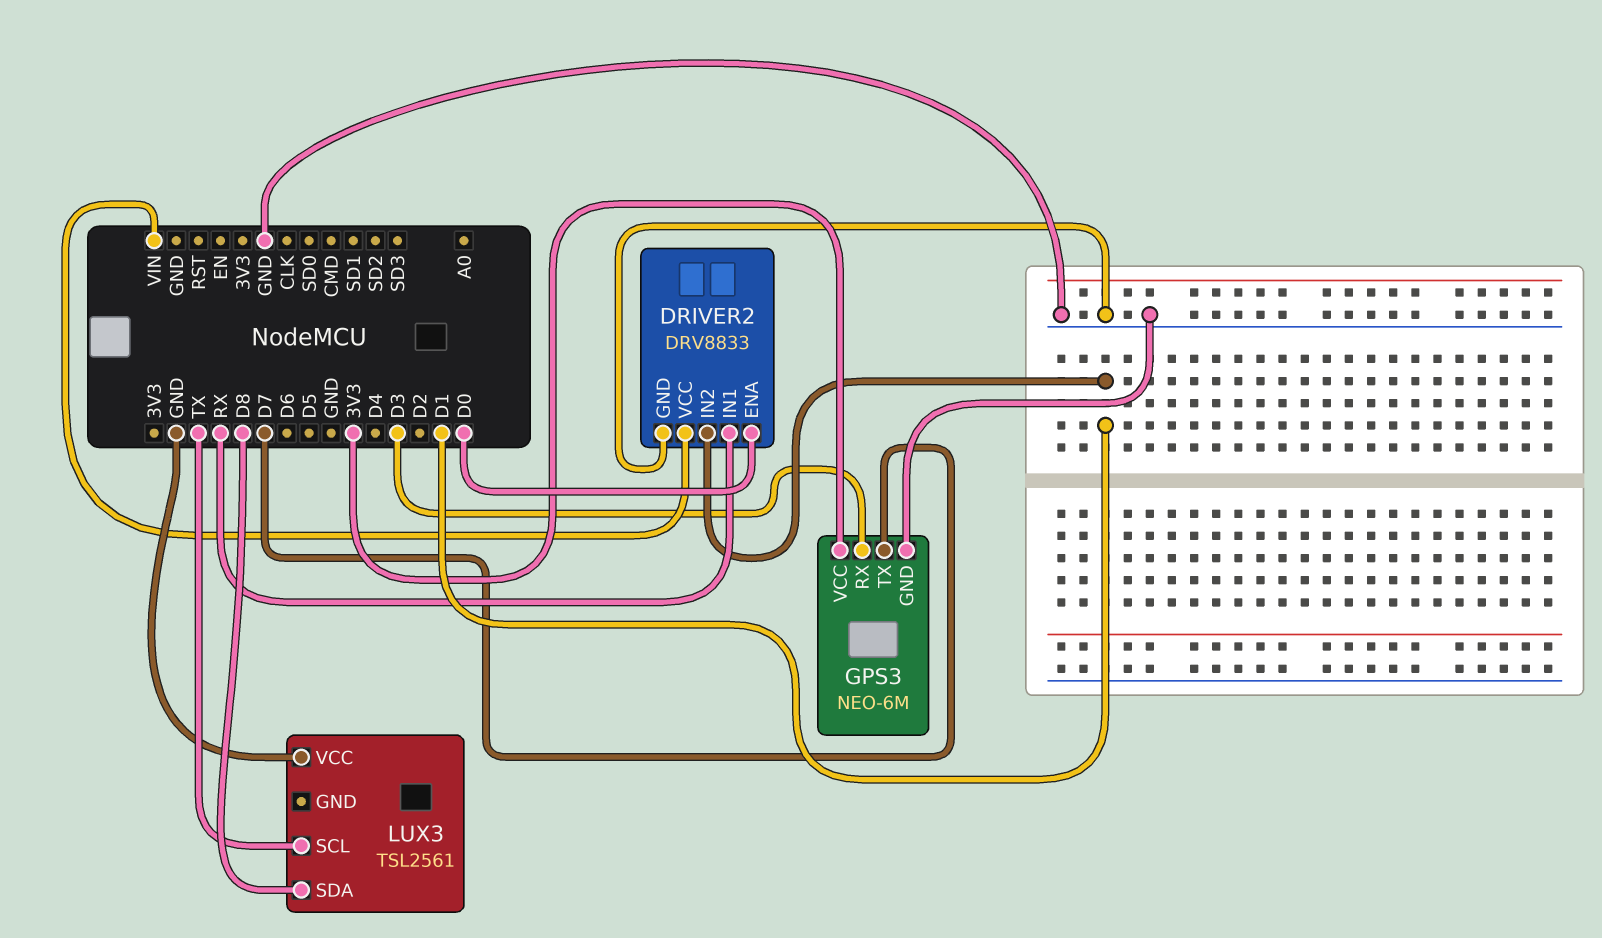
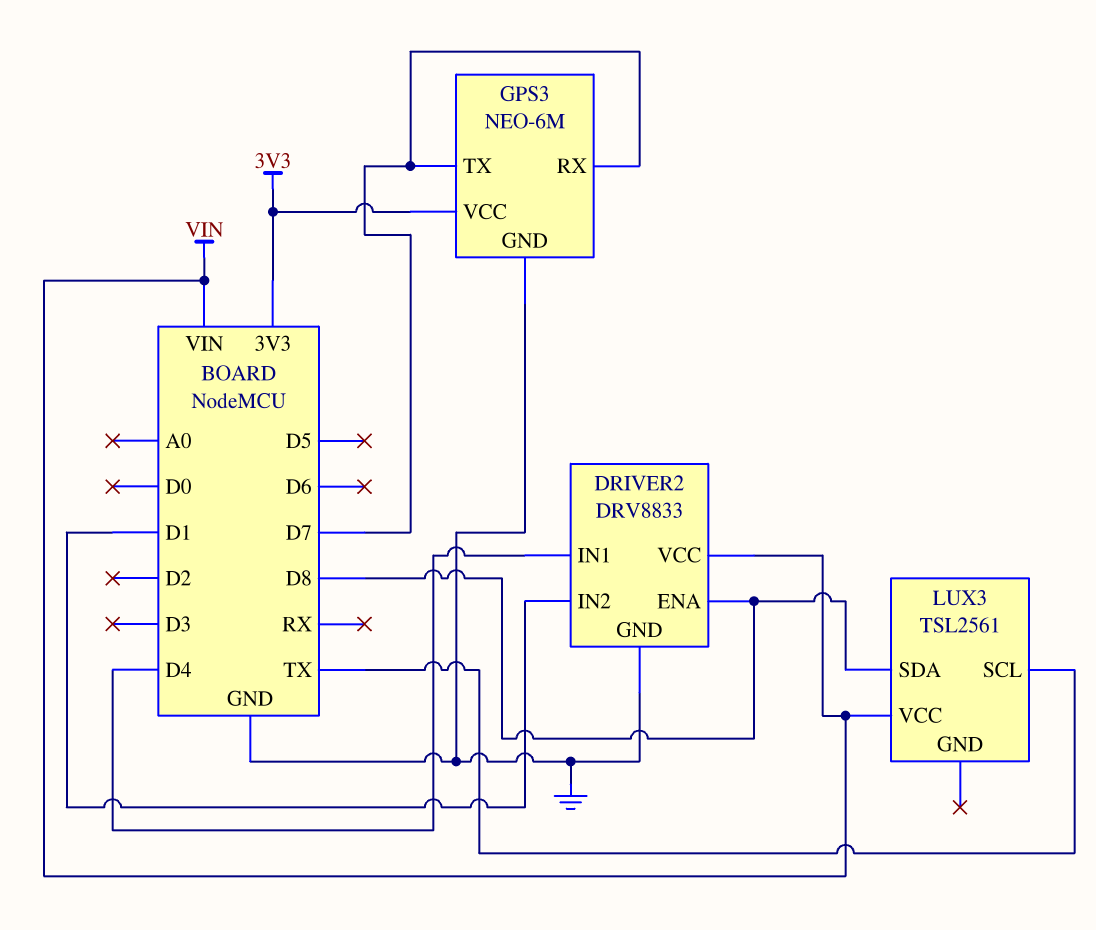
DRIVER2 pin ENA: D0 -> D8
DRIVER2 pin IN1: RX -> D4
GPS3 pin RX: D3 -> D7
LUX3 pin VCC: GND -> VIN

